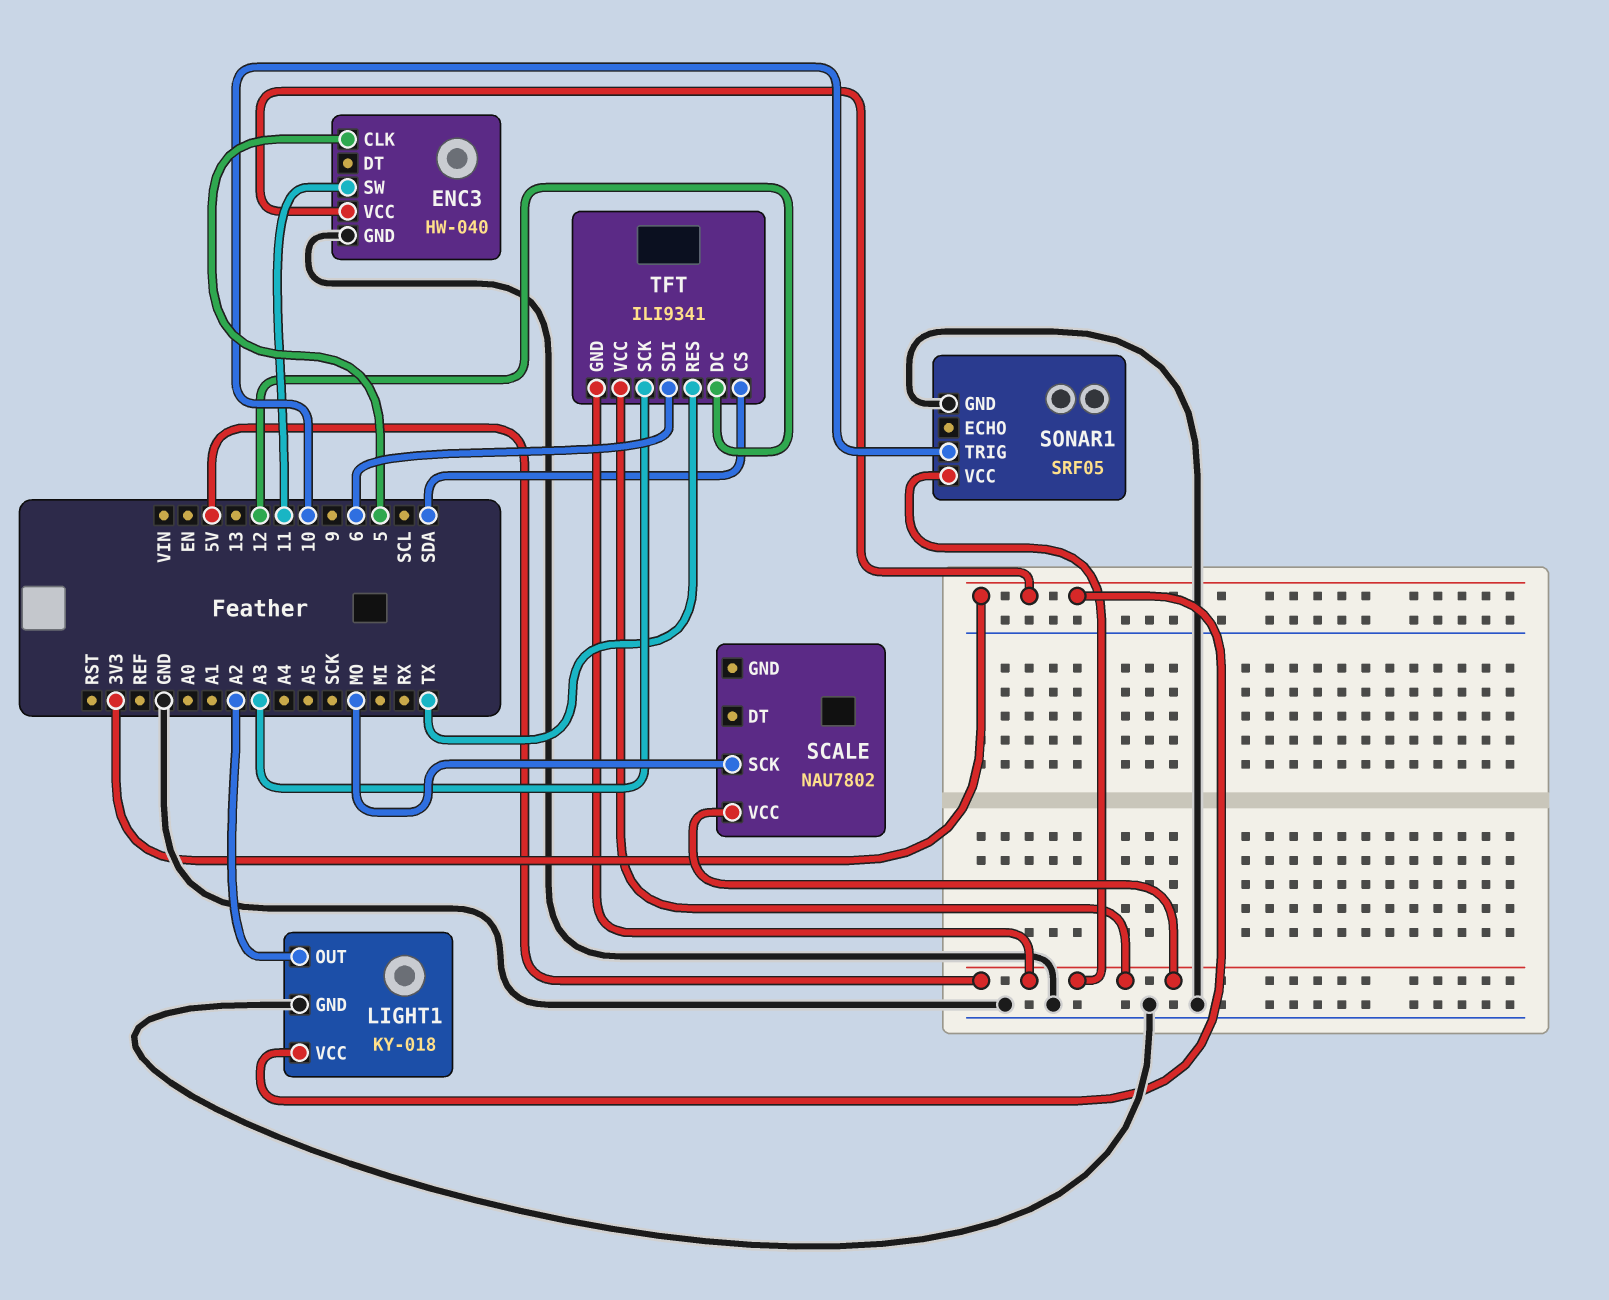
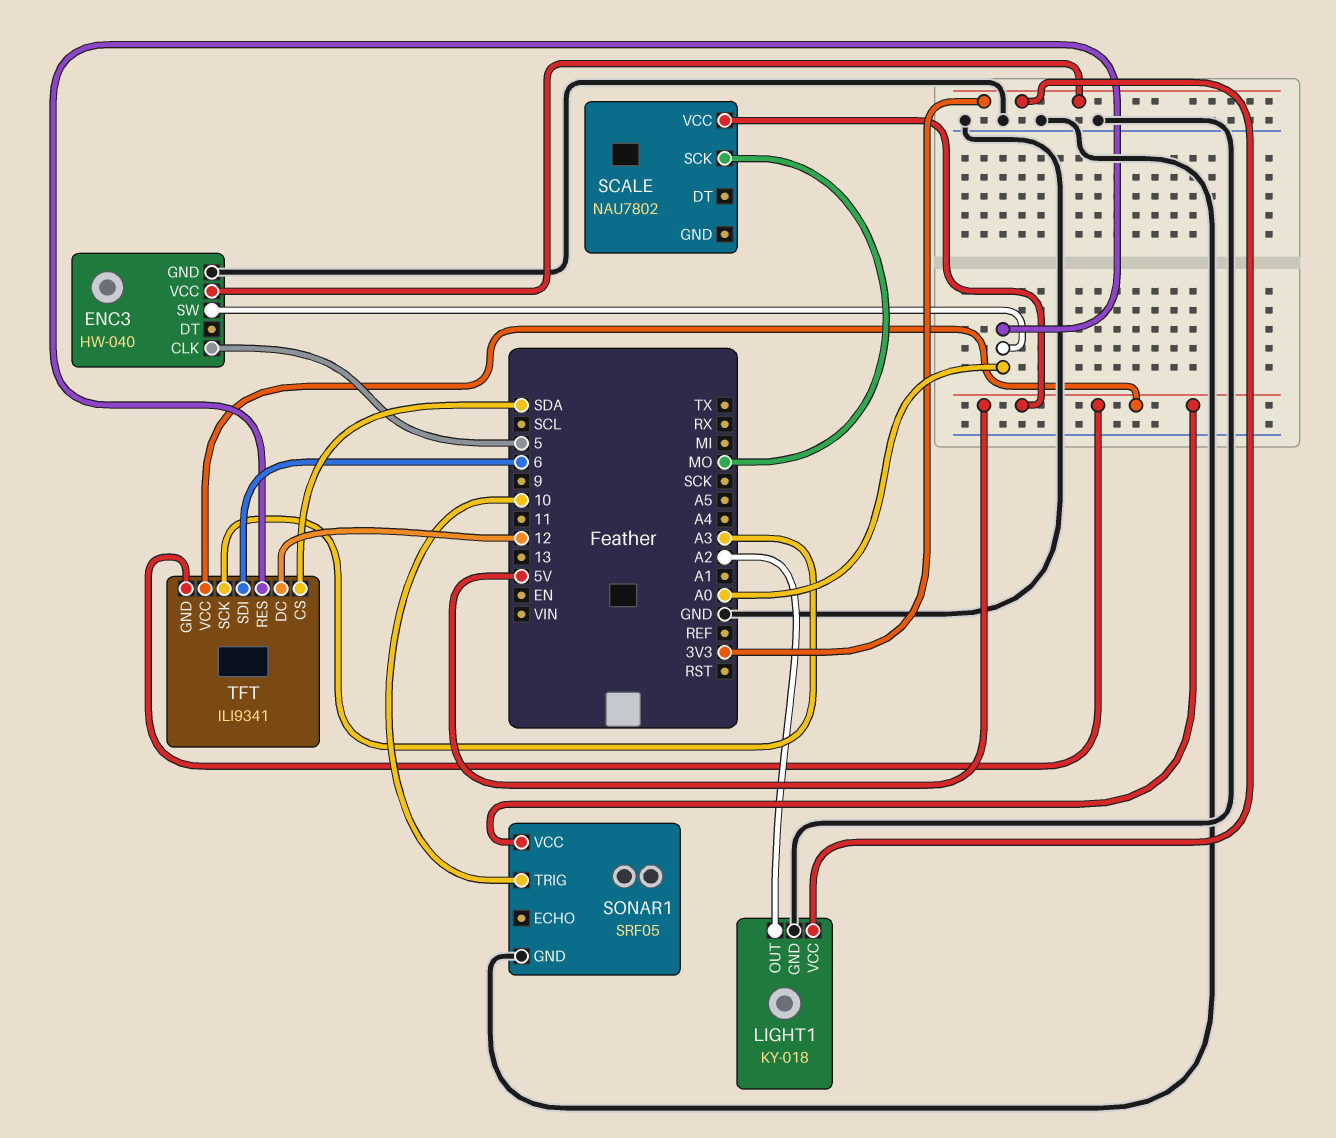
ENC3 pin SW: 11 -> A0
TFT pin RES: TX -> A0

